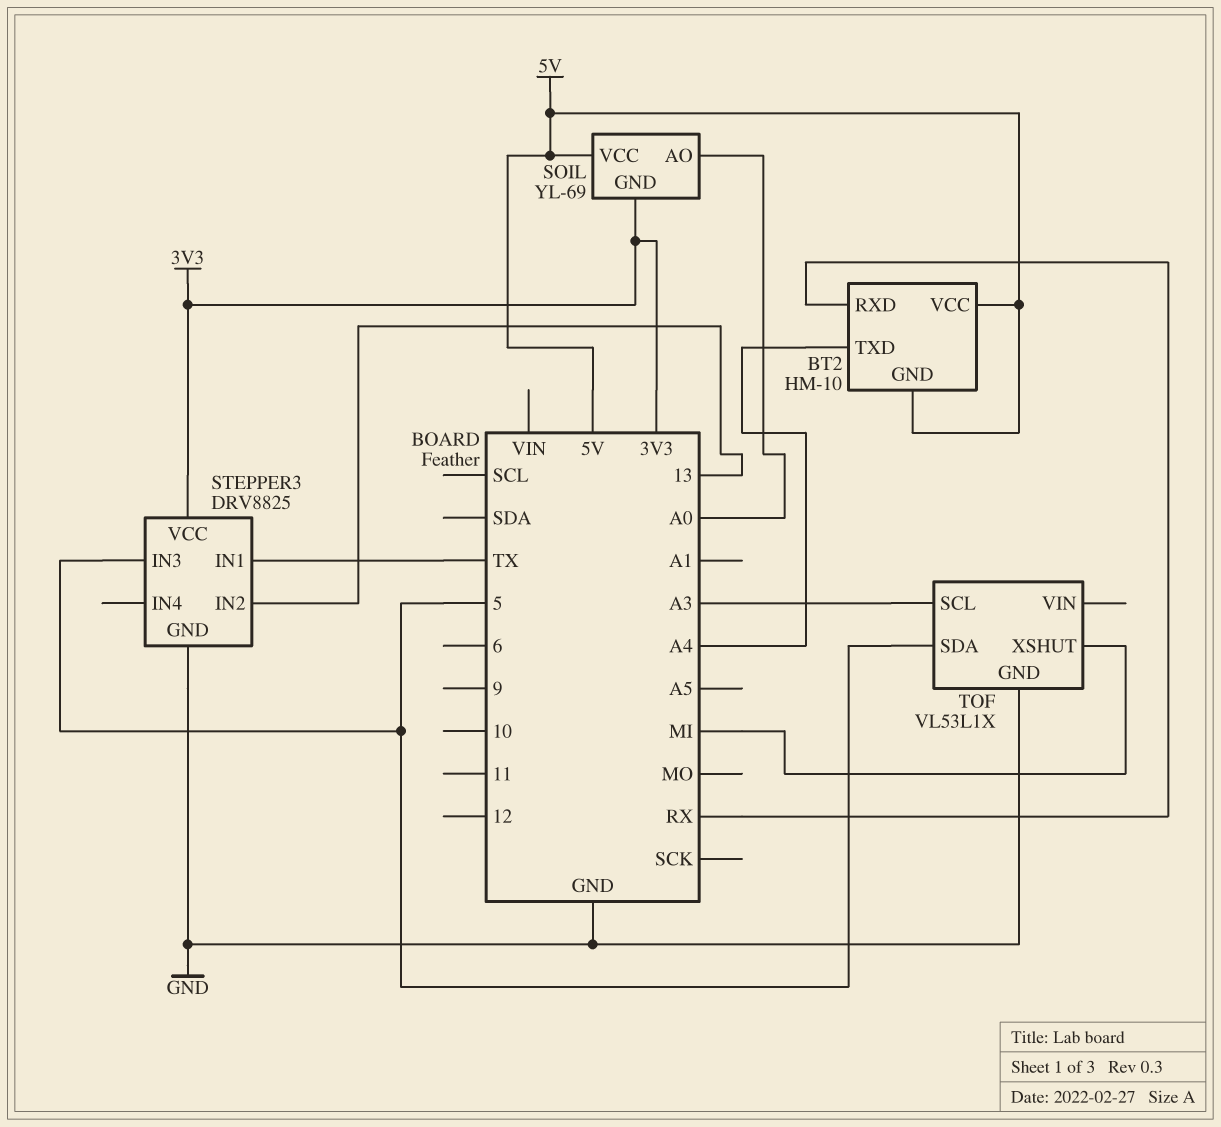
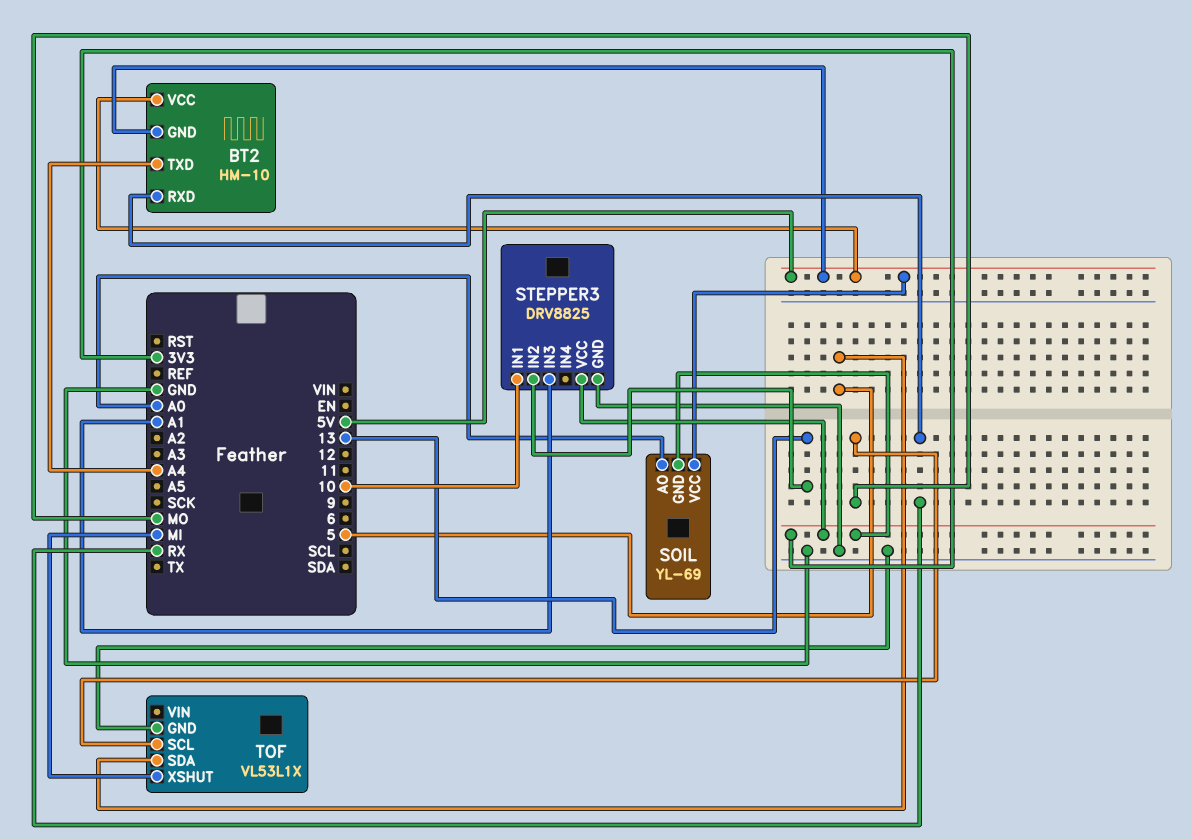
STEPPER3 pin IN1: TX -> 10
STEPPER3 pin IN3: 5 -> A1
TOF pin SCL: A3 -> MO

